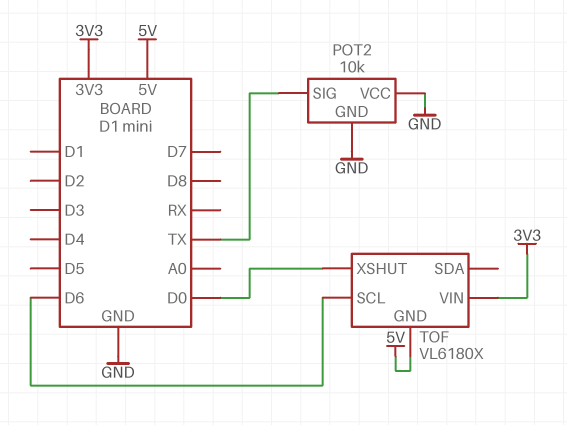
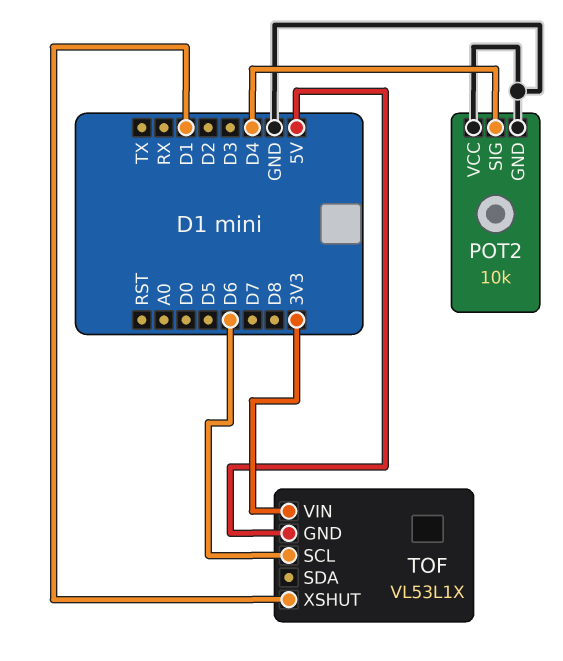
POT2 pin SIG: TX -> D4
TOF: VL6180X -> VL53L1X
TOF pin XSHUT: D0 -> D1

